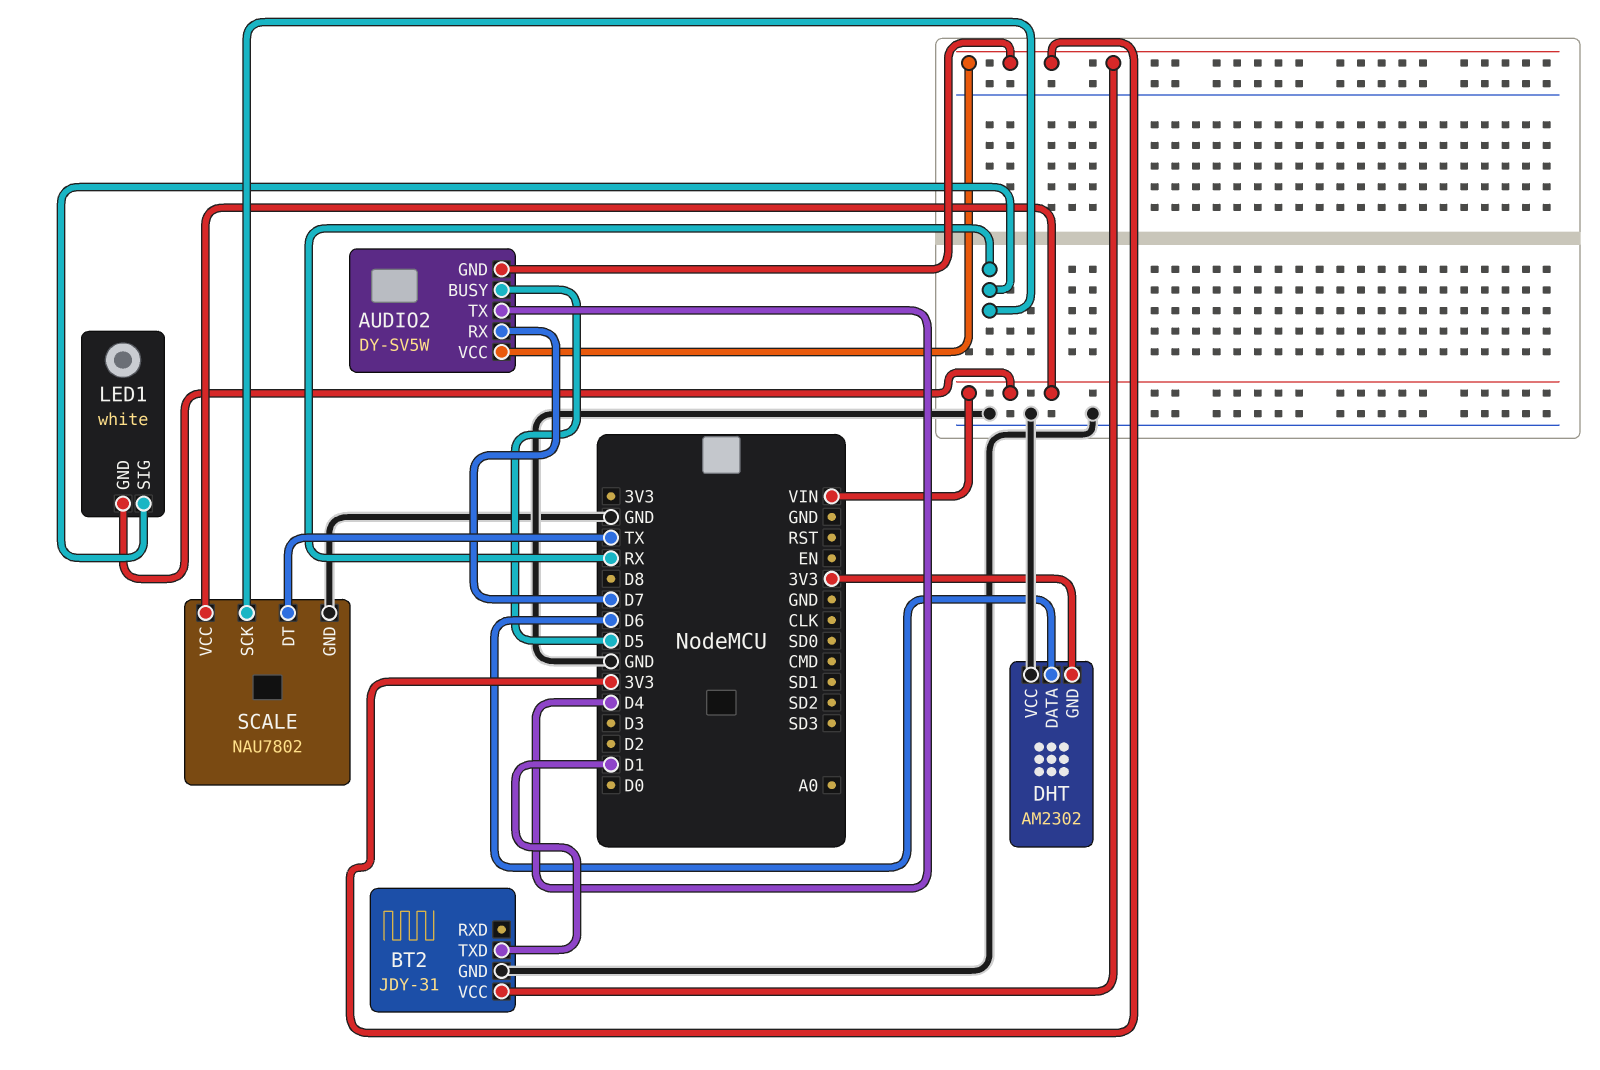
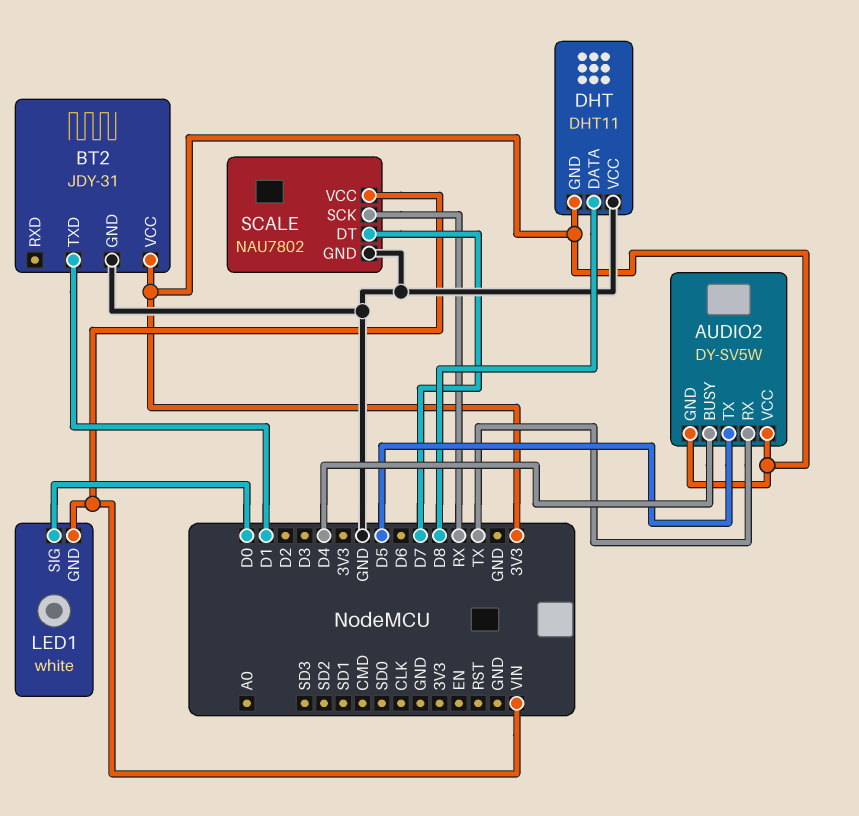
AUDIO2 pin BUSY: D5 -> D4
AUDIO2 pin RX: D7 -> TX
AUDIO2 pin TX: D4 -> D5
DHT: AM2302 -> DHT11
DHT pin DATA: D6 -> D8
LED1 pin SIG: RX -> D0
SCALE pin DT: TX -> D7

